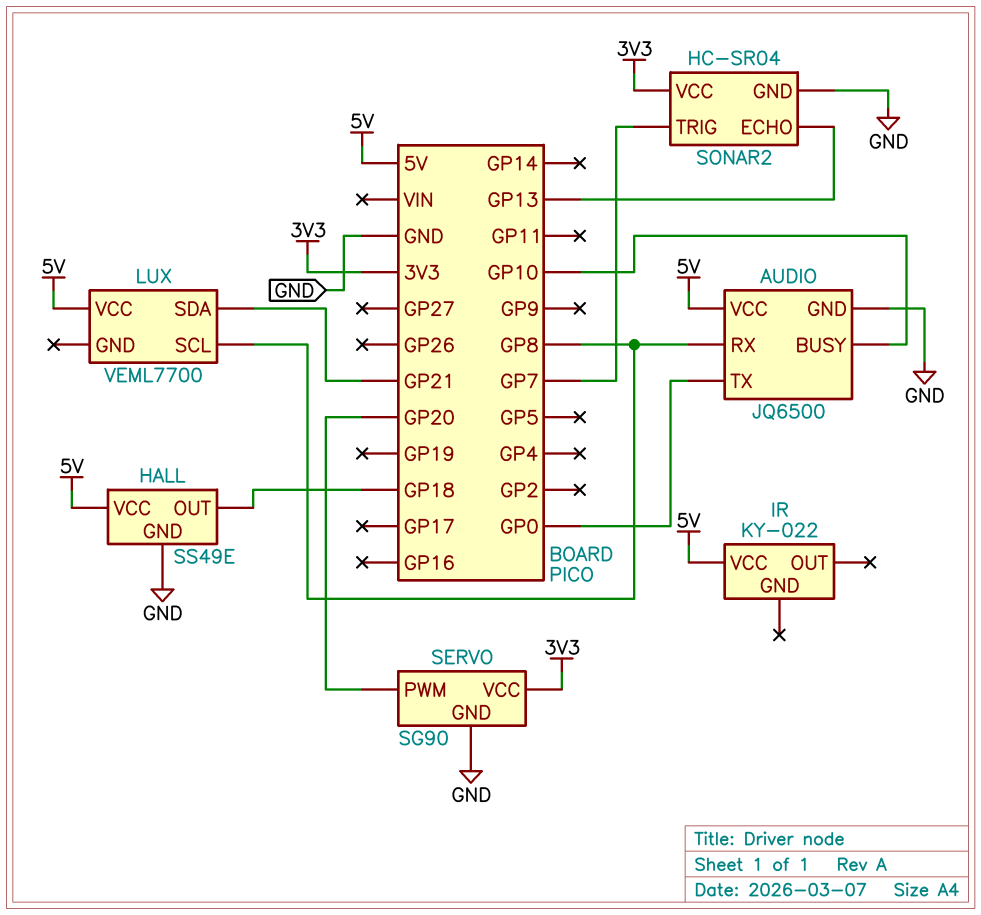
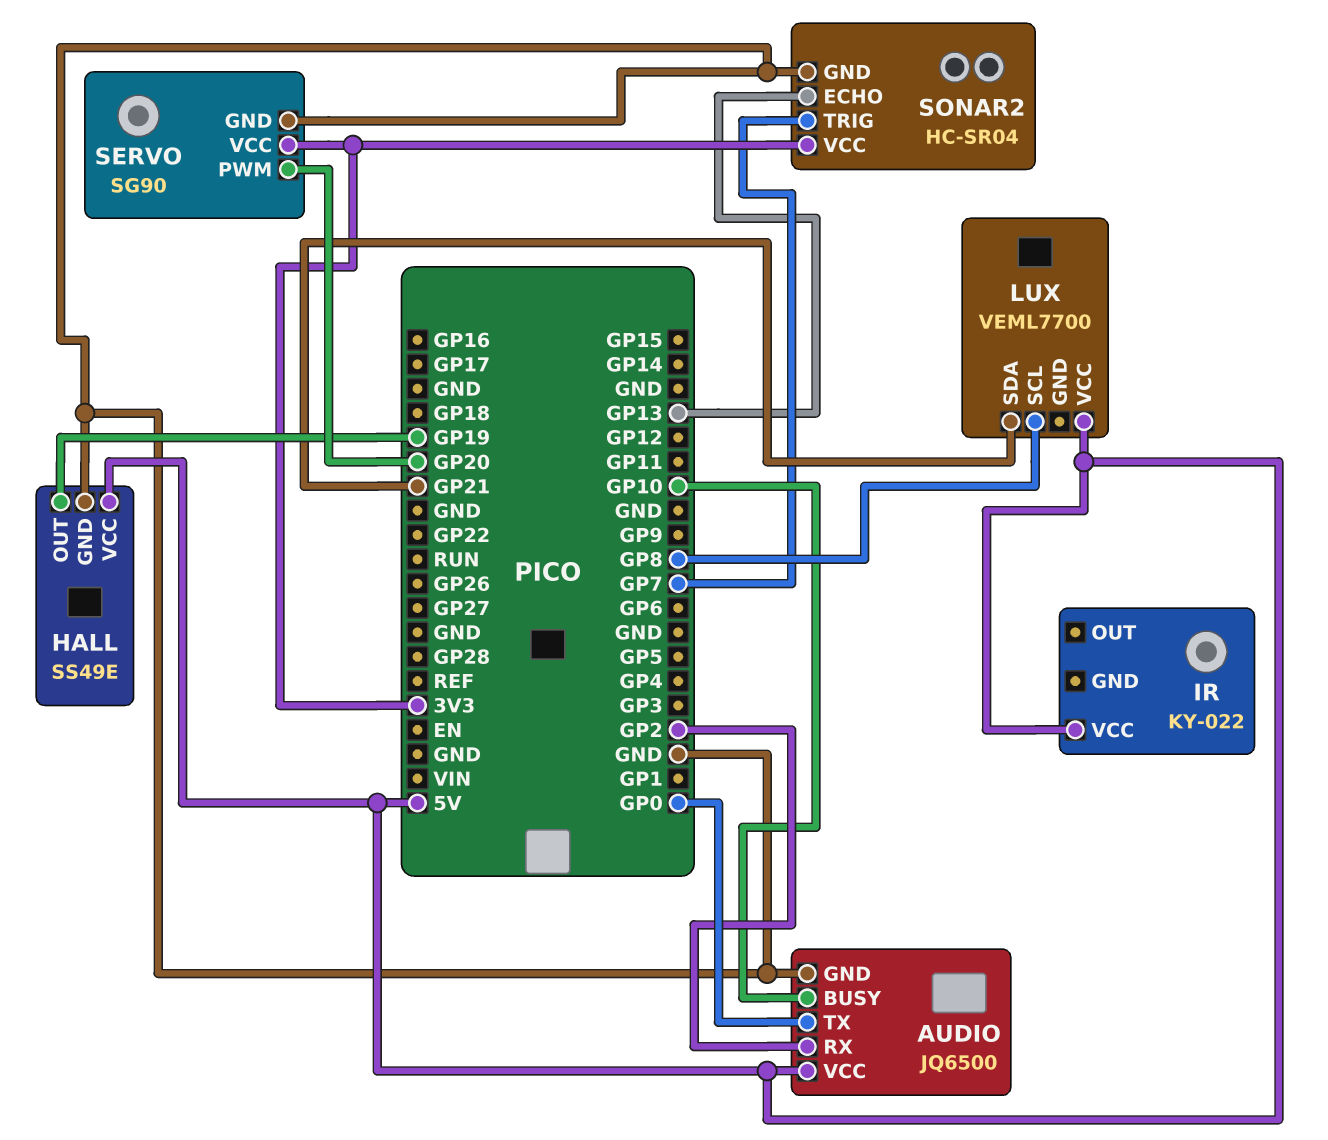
AUDIO pin RX: GP8 -> GP2
HALL pin OUT: GP18 -> GP19

